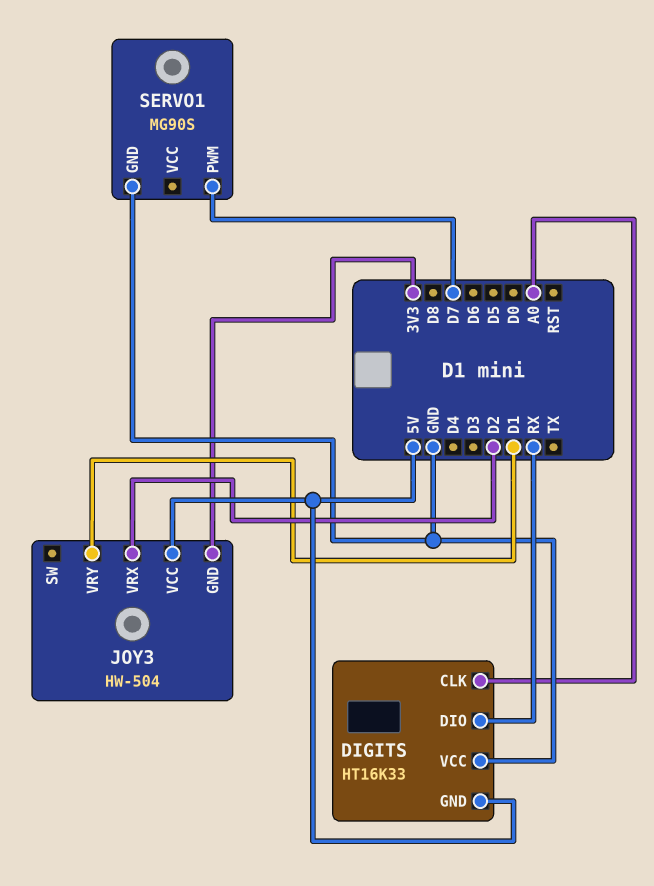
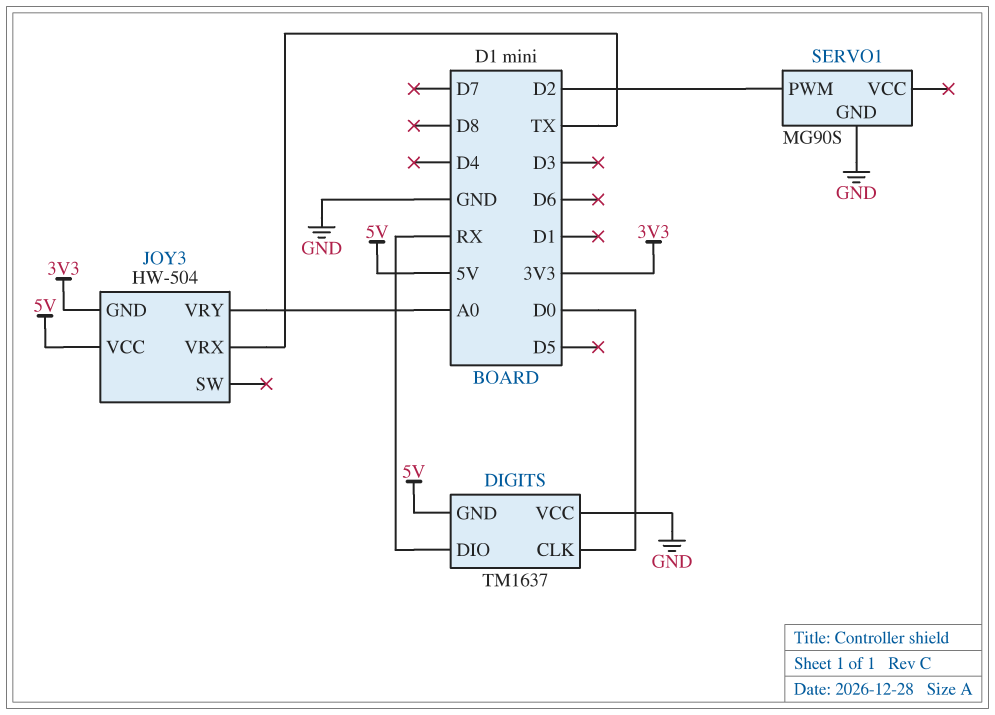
DIGITS: HT16K33 -> TM1637
DIGITS pin CLK: A0 -> D0
JOY3 pin VRX: D2 -> TX
JOY3 pin VRY: D1 -> A0
SERVO1 pin PWM: D7 -> D2

